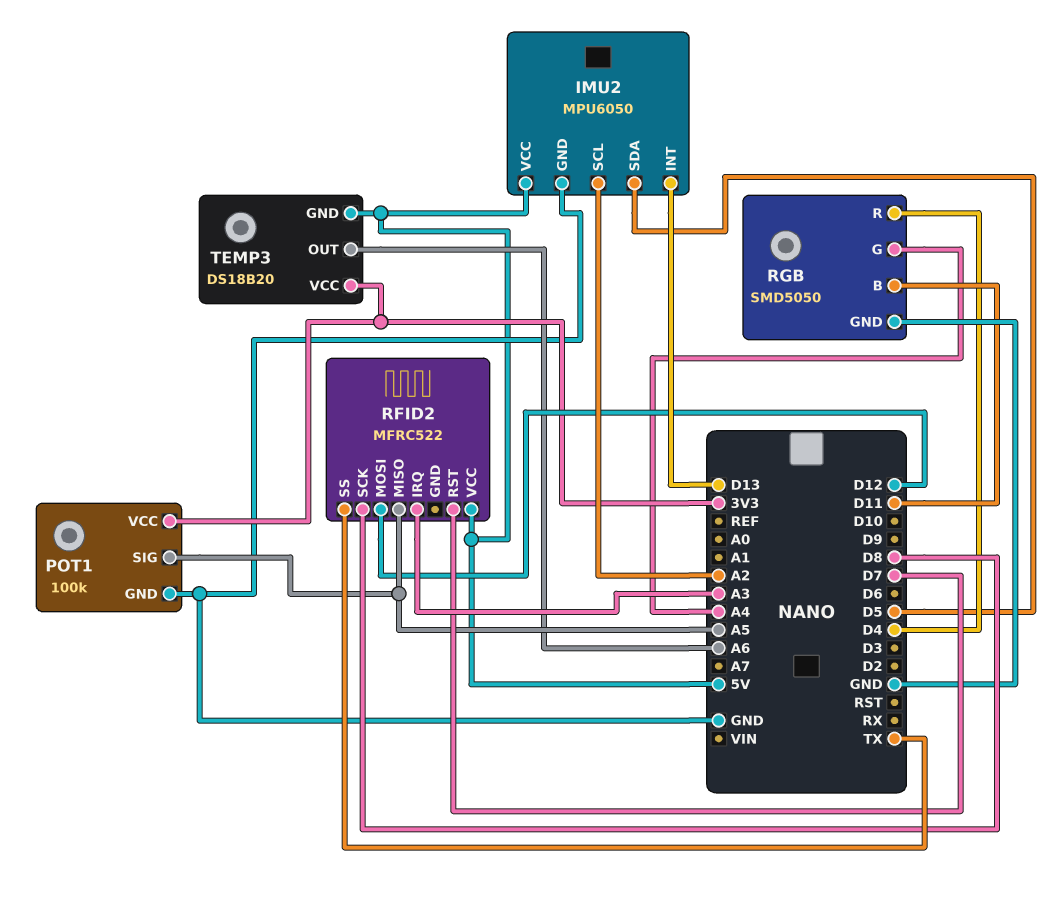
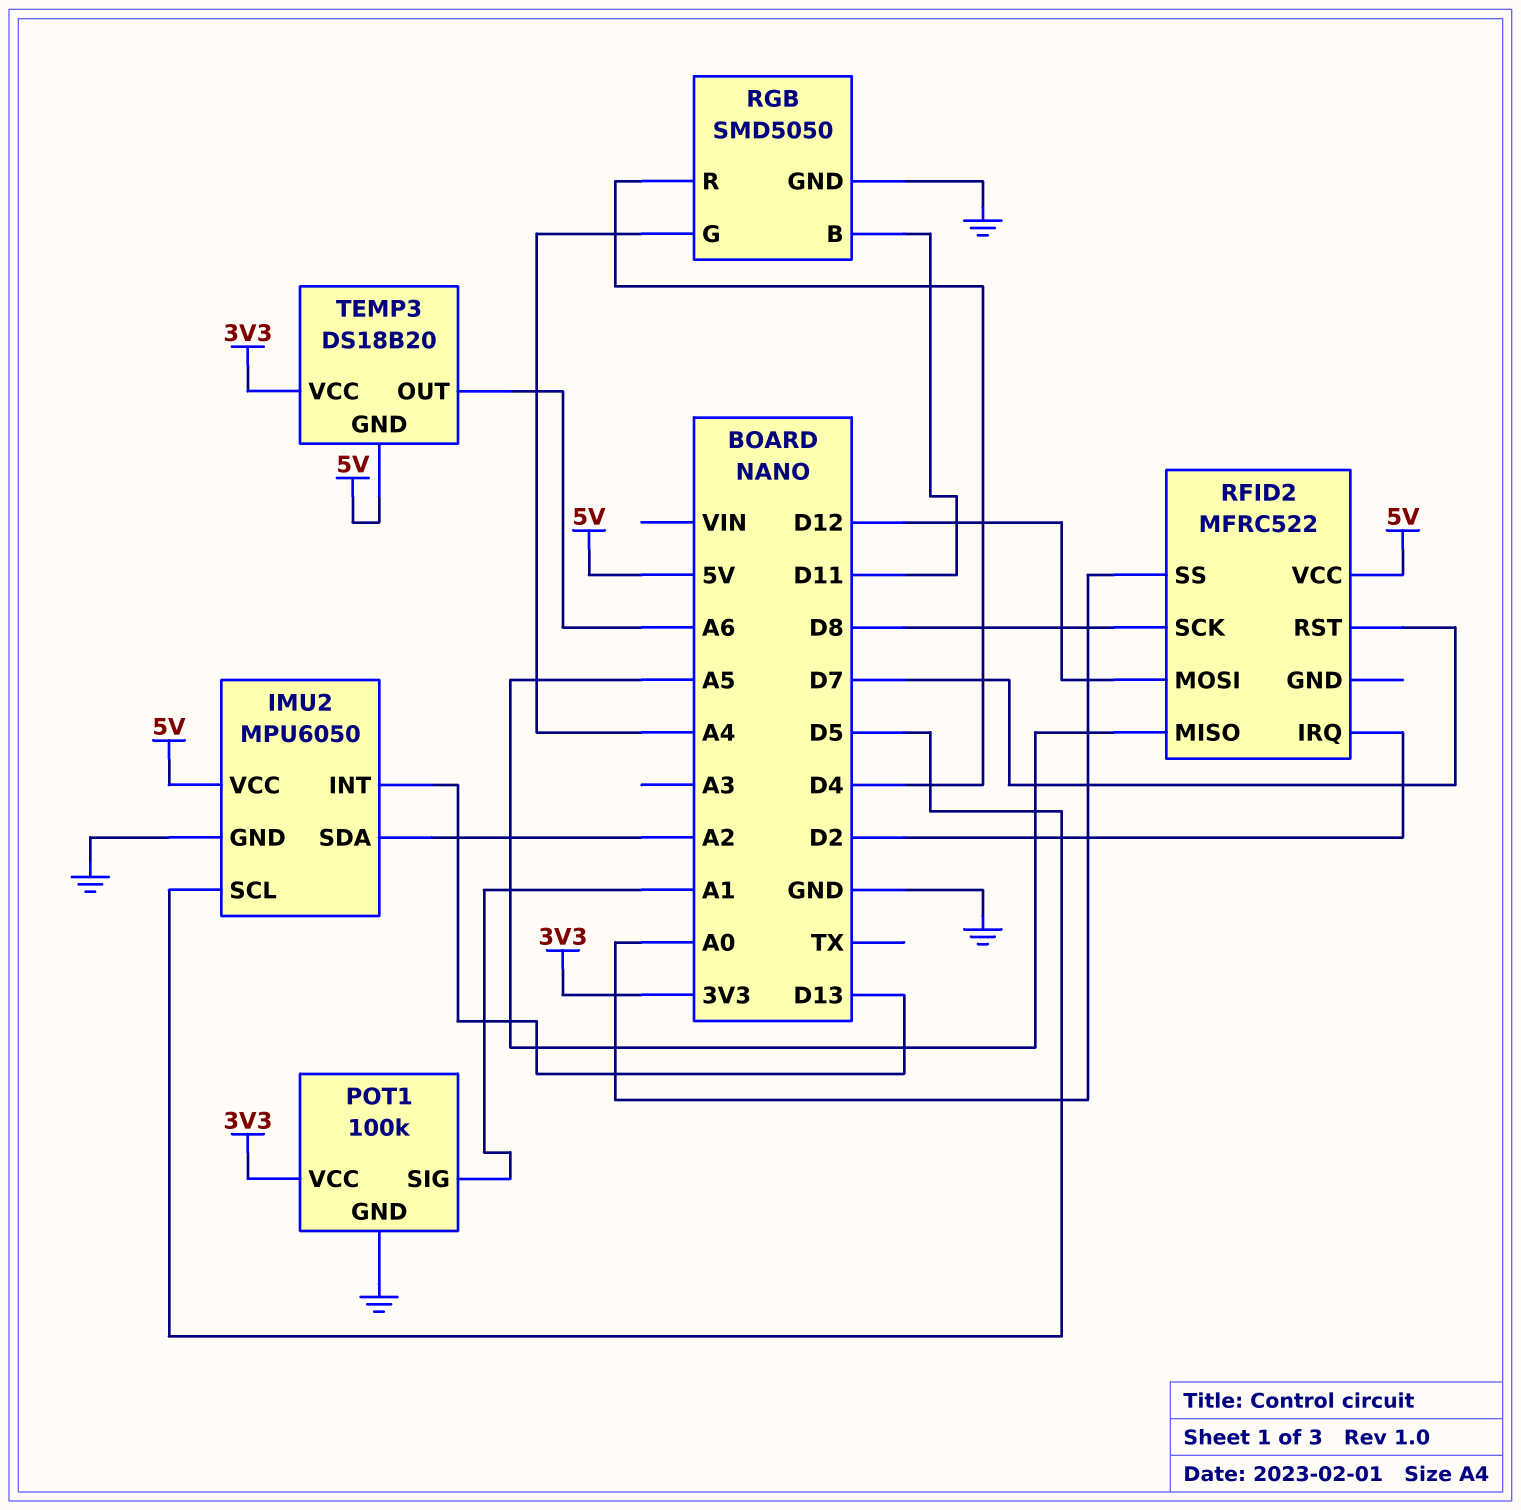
IMU2 pin SCL: A2 -> D5
IMU2 pin SDA: D5 -> A2
POT1 pin SIG: A5 -> A1
RFID2 pin IRQ: A3 -> D2
RFID2 pin SS: TX -> A0

